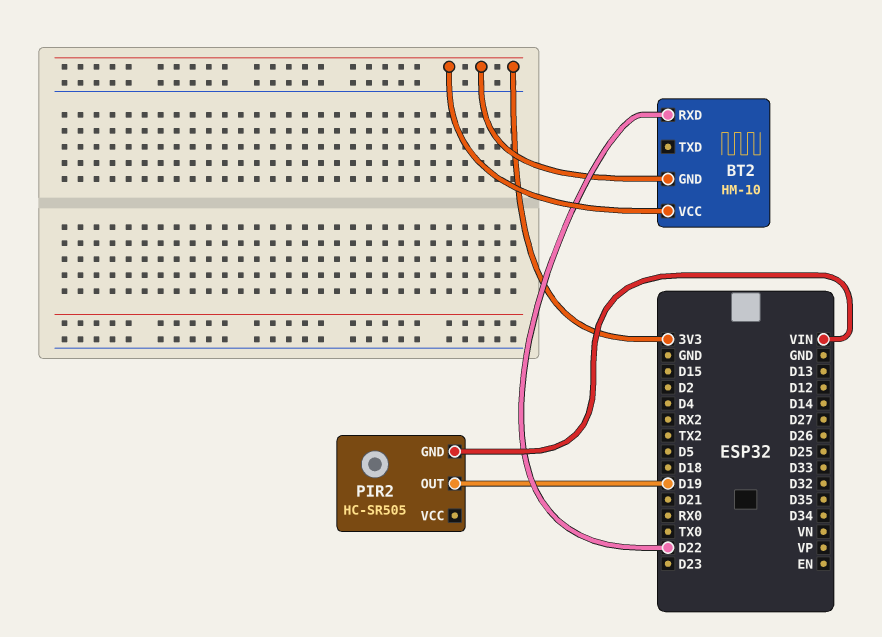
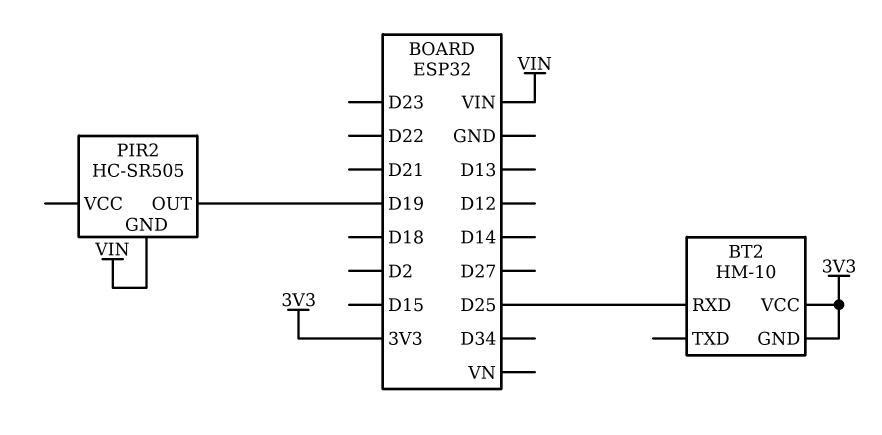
BT2 pin RXD: D22 -> D25

